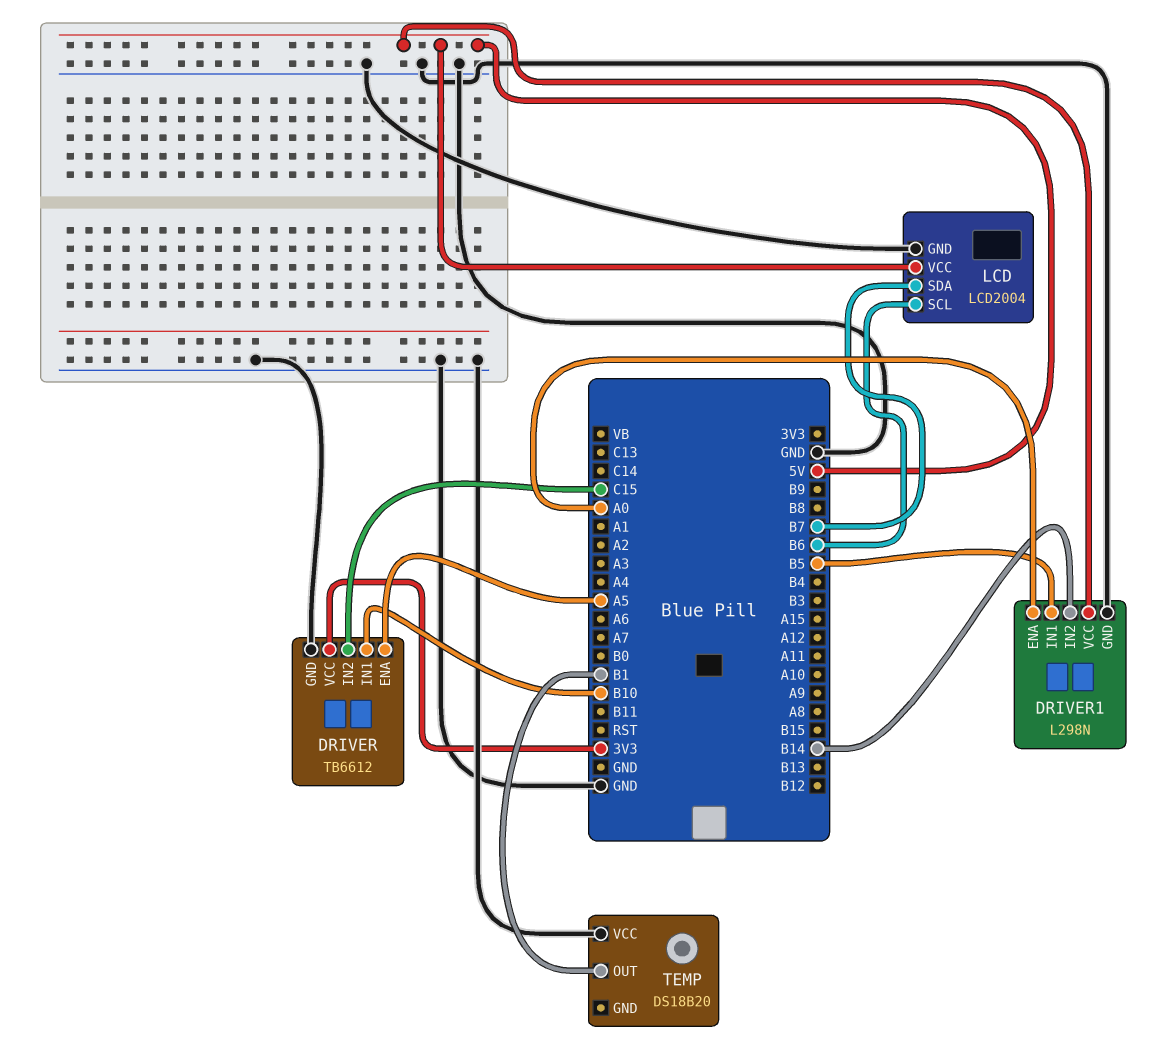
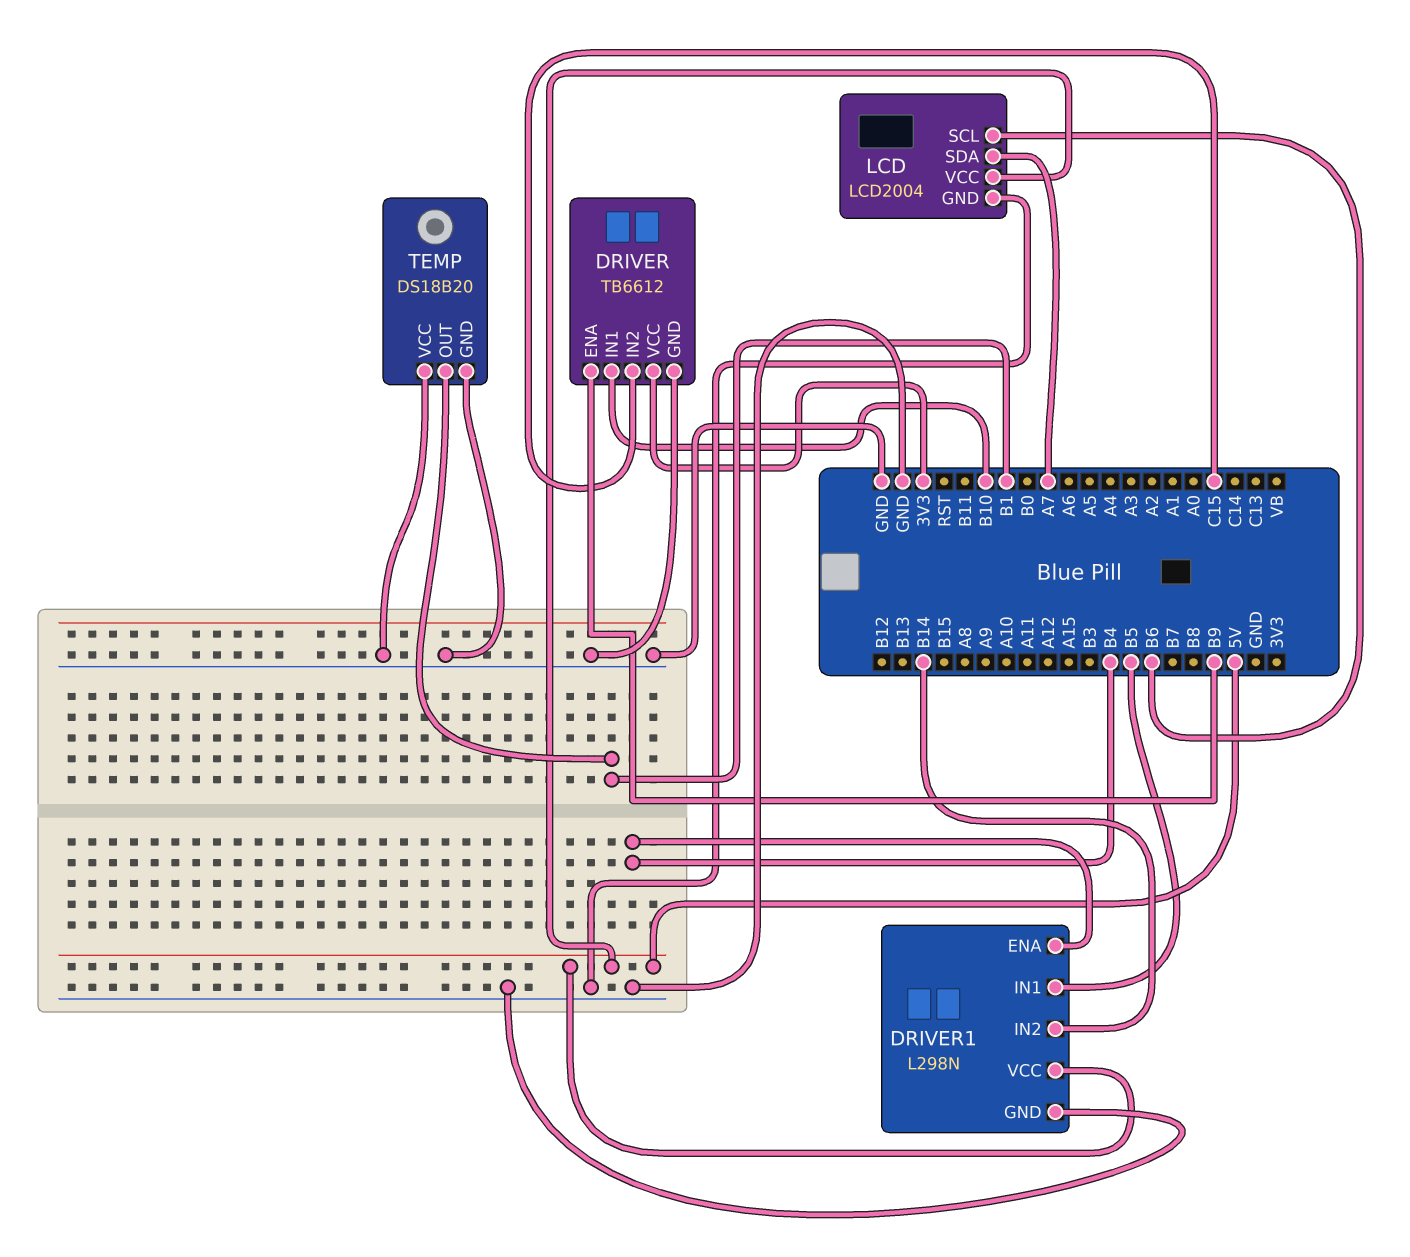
DRIVER pin ENA: A5 -> B9
DRIVER1 pin ENA: A0 -> B4
LCD pin SDA: B7 -> A7
TEMP pin GND: none -> GND

